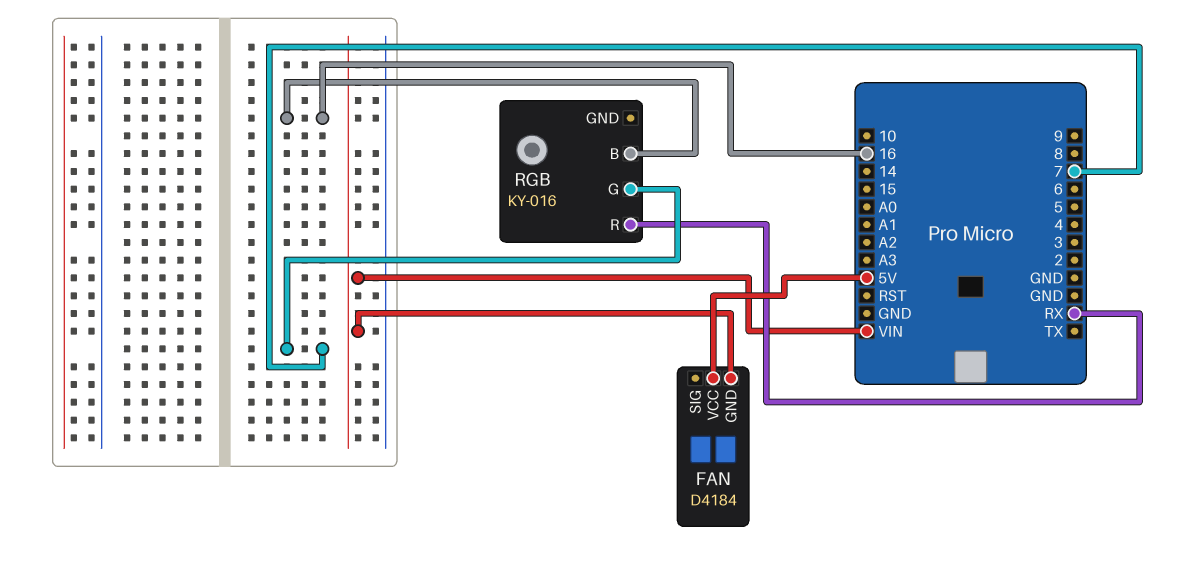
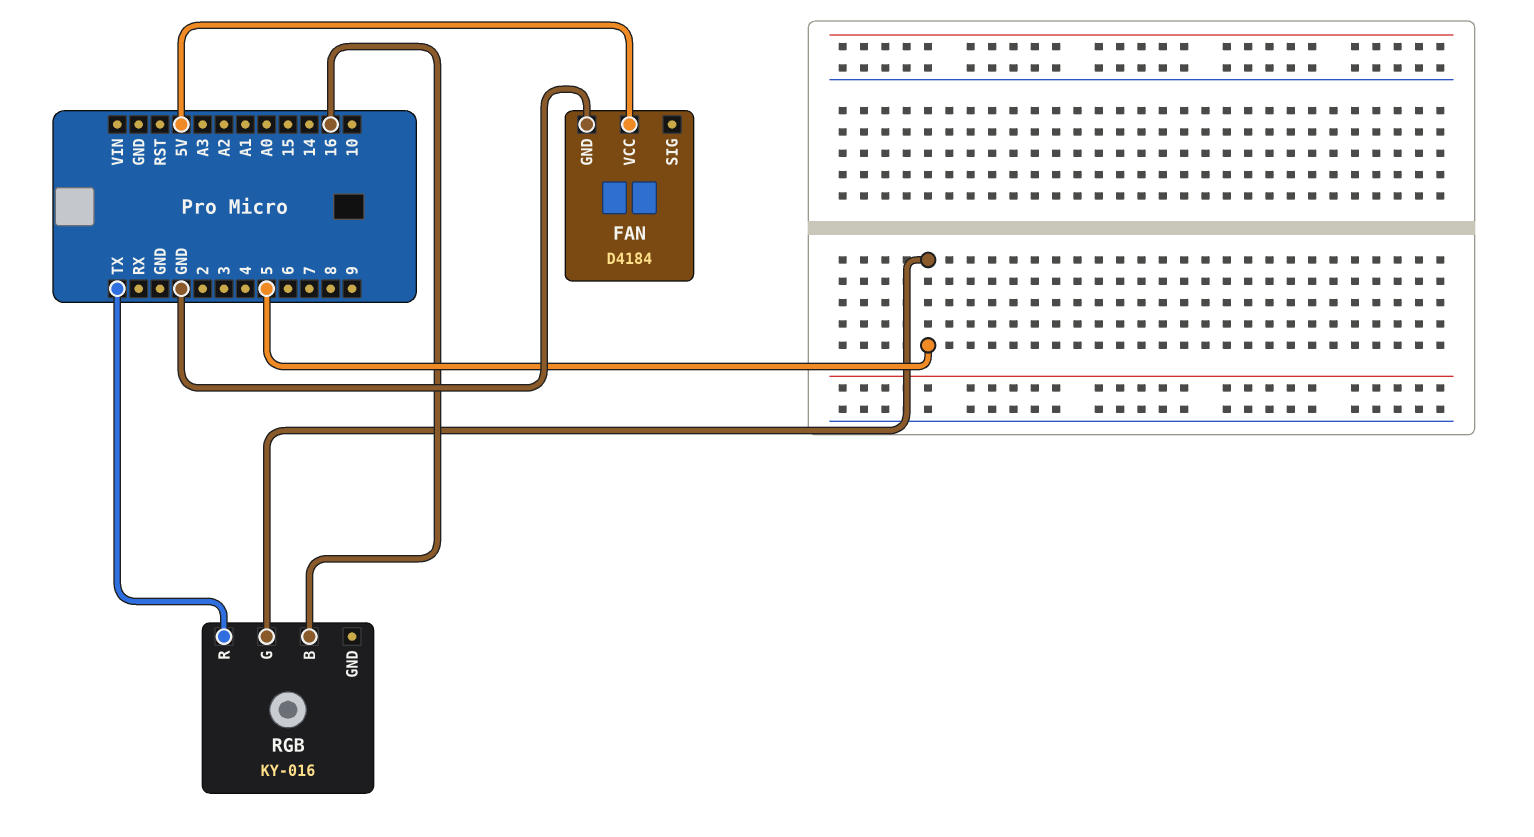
FAN pin GND: VIN -> GND
RGB pin G: 7 -> 5
RGB pin R: RX -> TX

